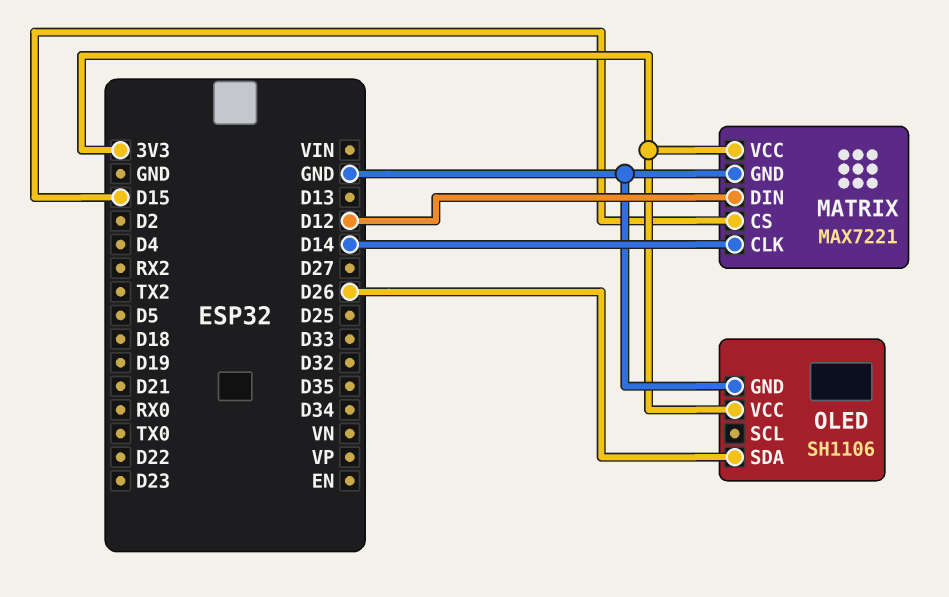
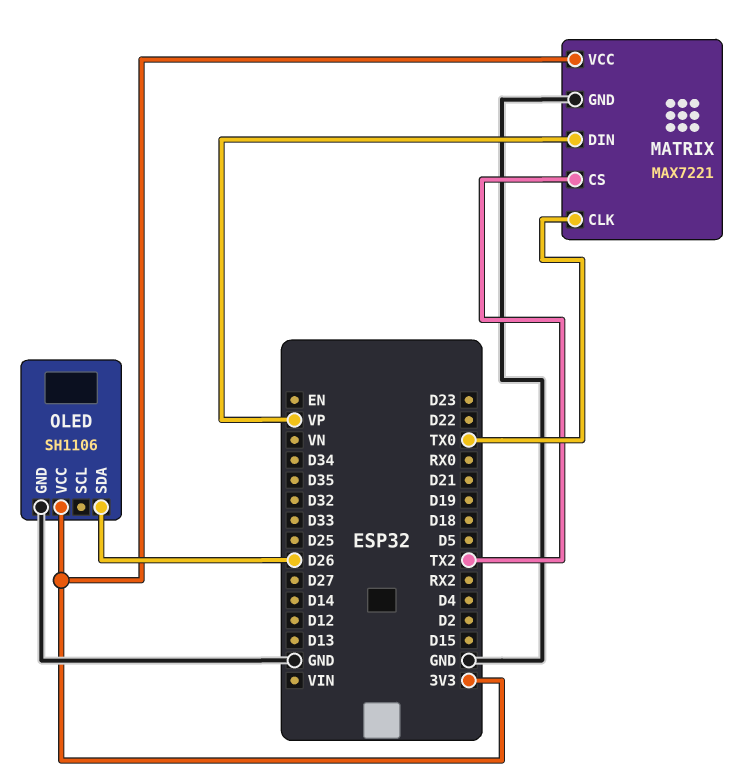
MATRIX pin CLK: D14 -> TX0
MATRIX pin CS: D15 -> TX2
MATRIX pin DIN: D12 -> VP

